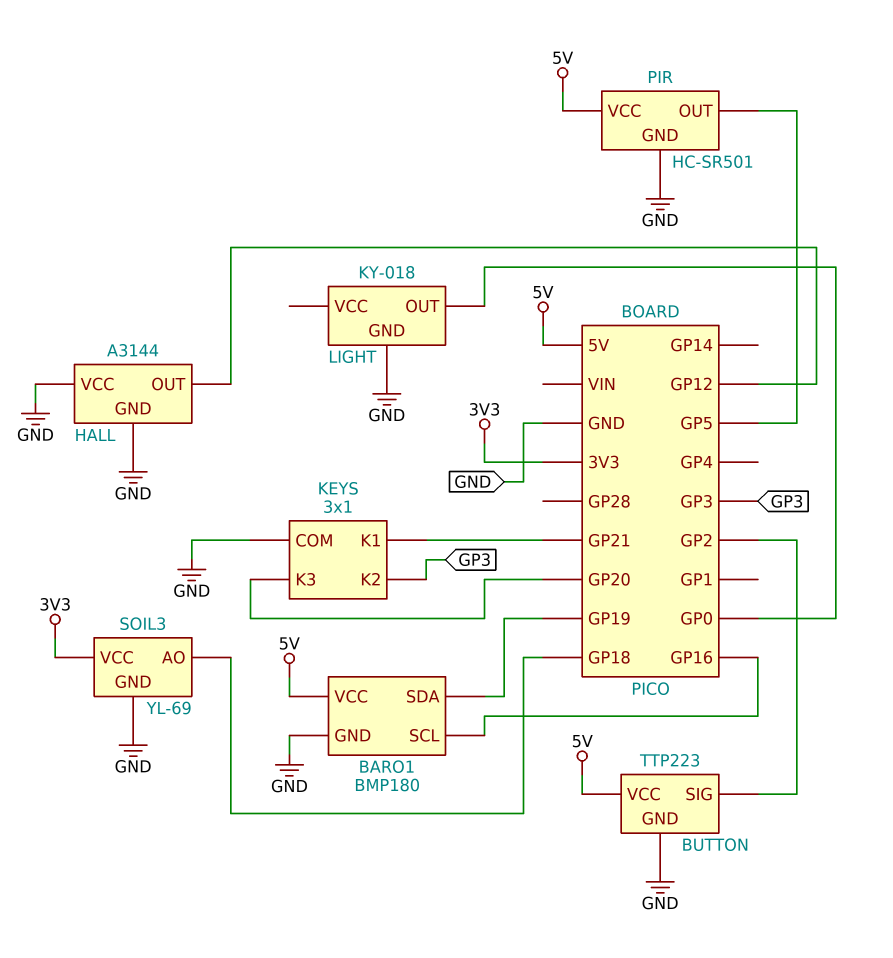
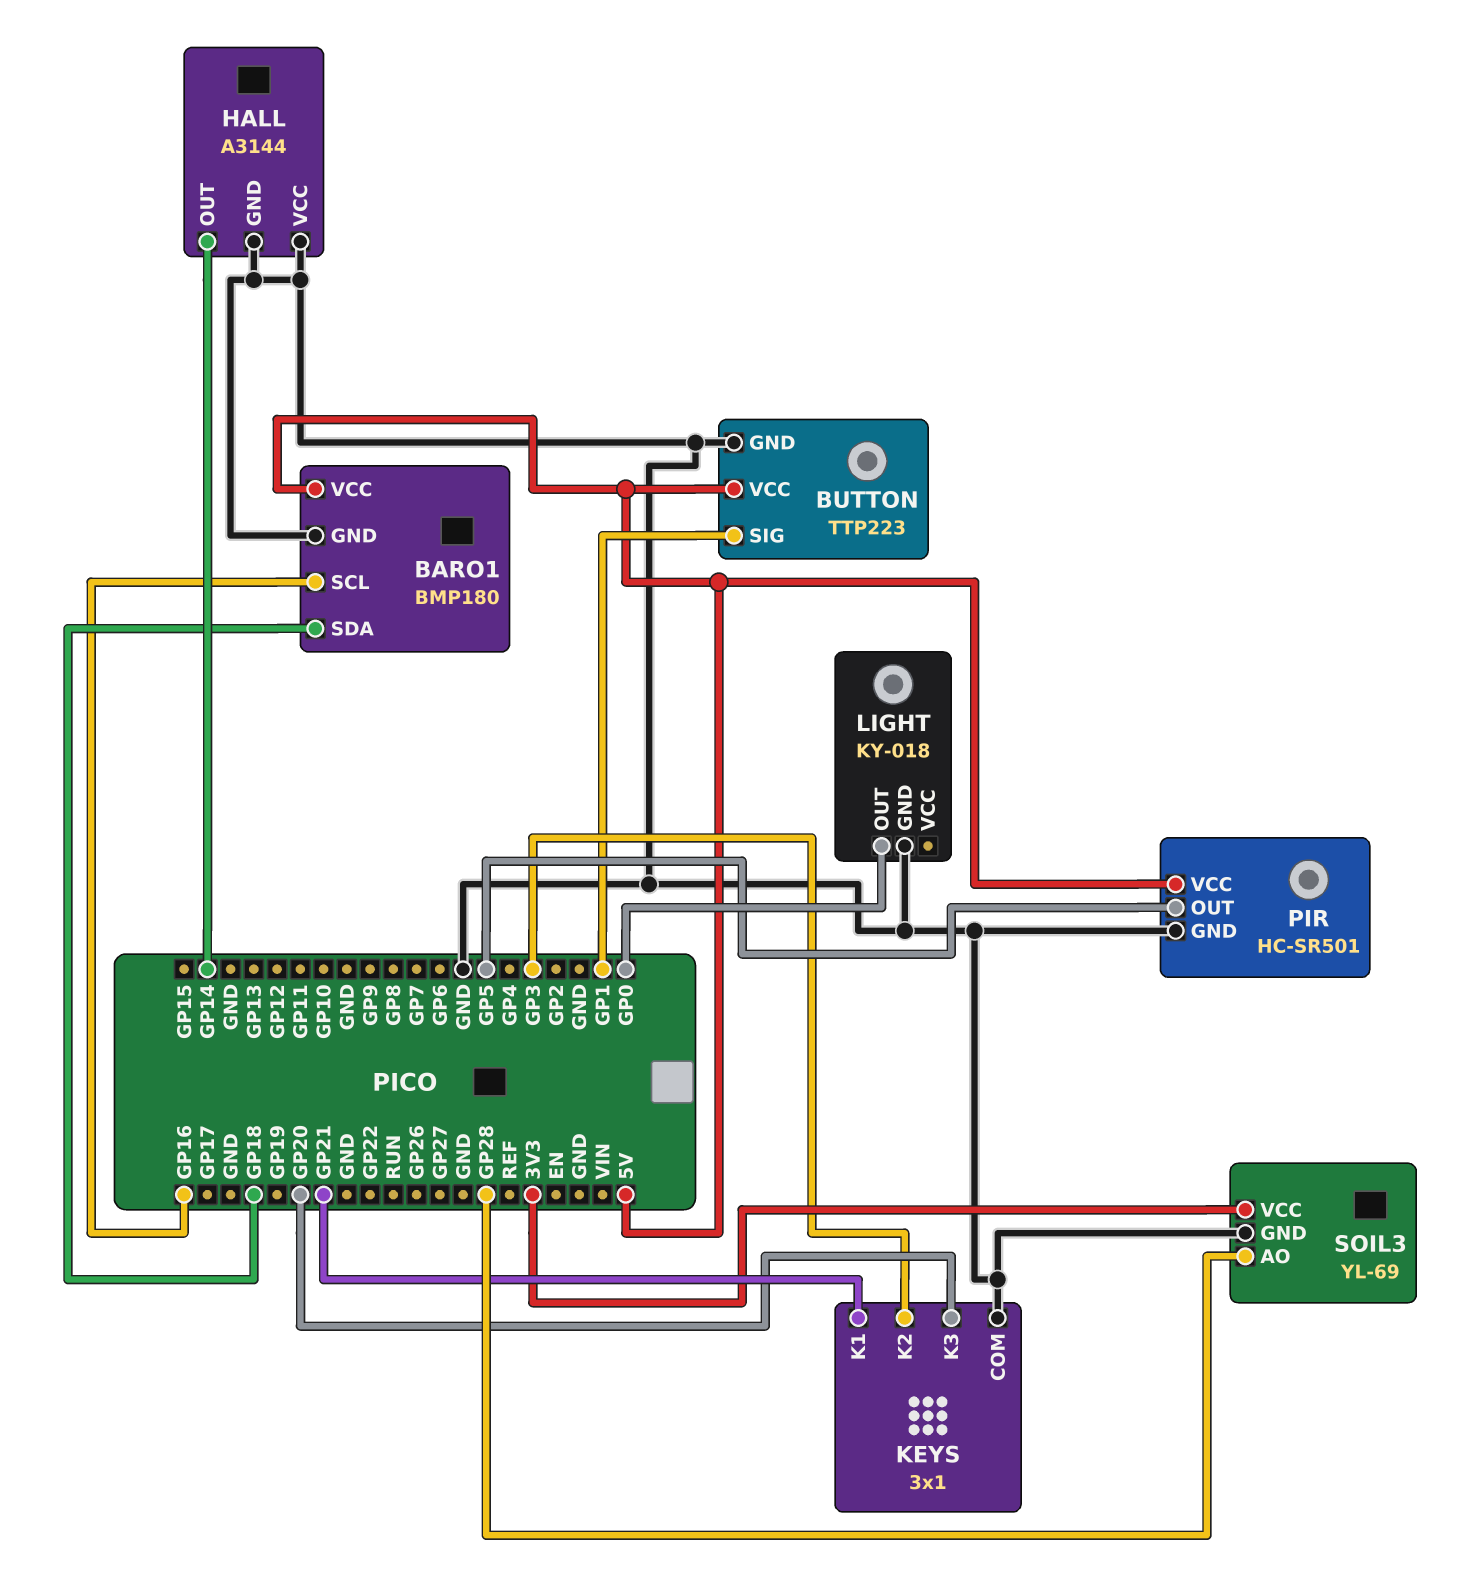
BARO1 pin SDA: GP19 -> GP18
BUTTON pin SIG: GP2 -> GP1
HALL pin OUT: GP12 -> GP14
SOIL3 pin AO: GP18 -> GP28

